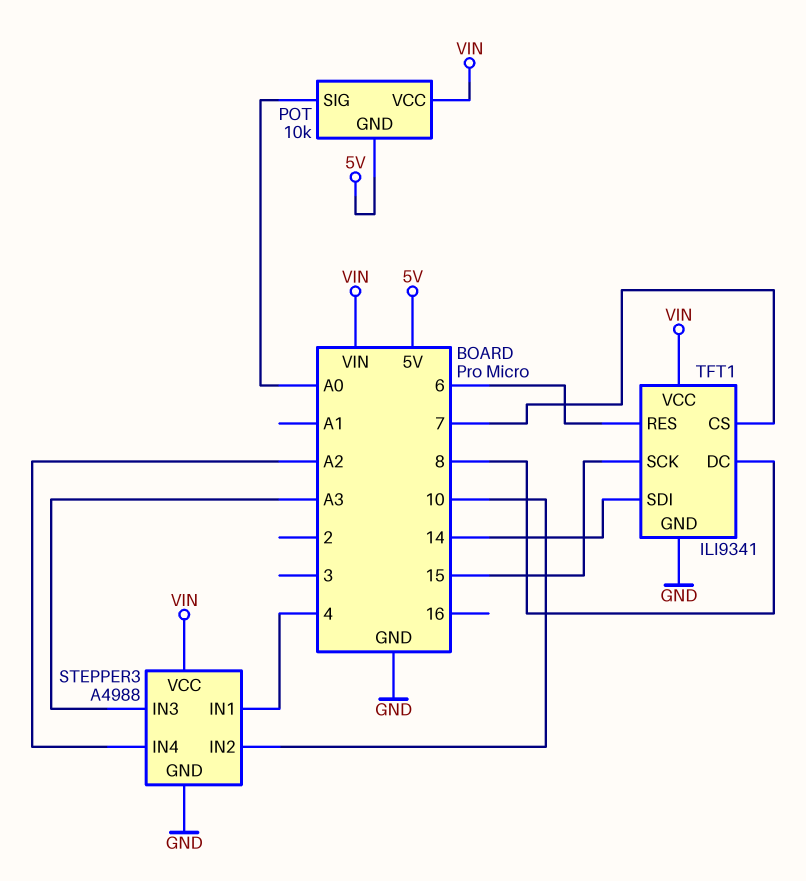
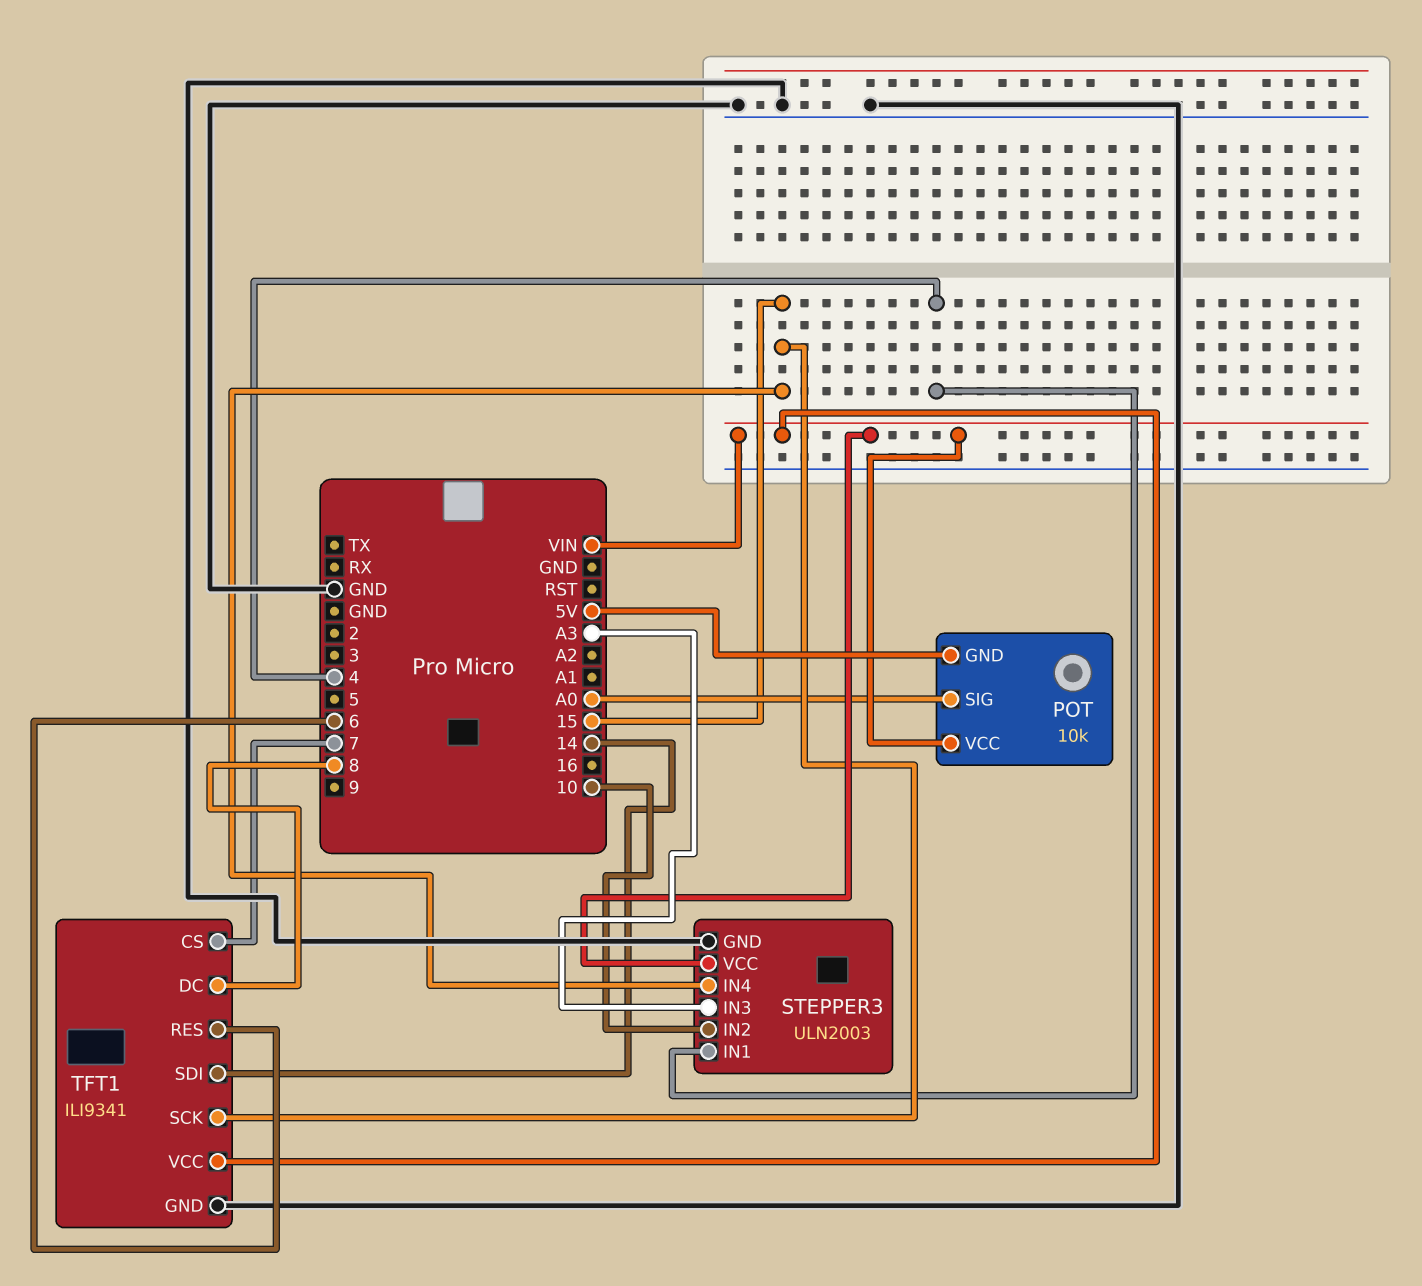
STEPPER3: A4988 -> ULN2003
STEPPER3 pin IN4: A2 -> 15

